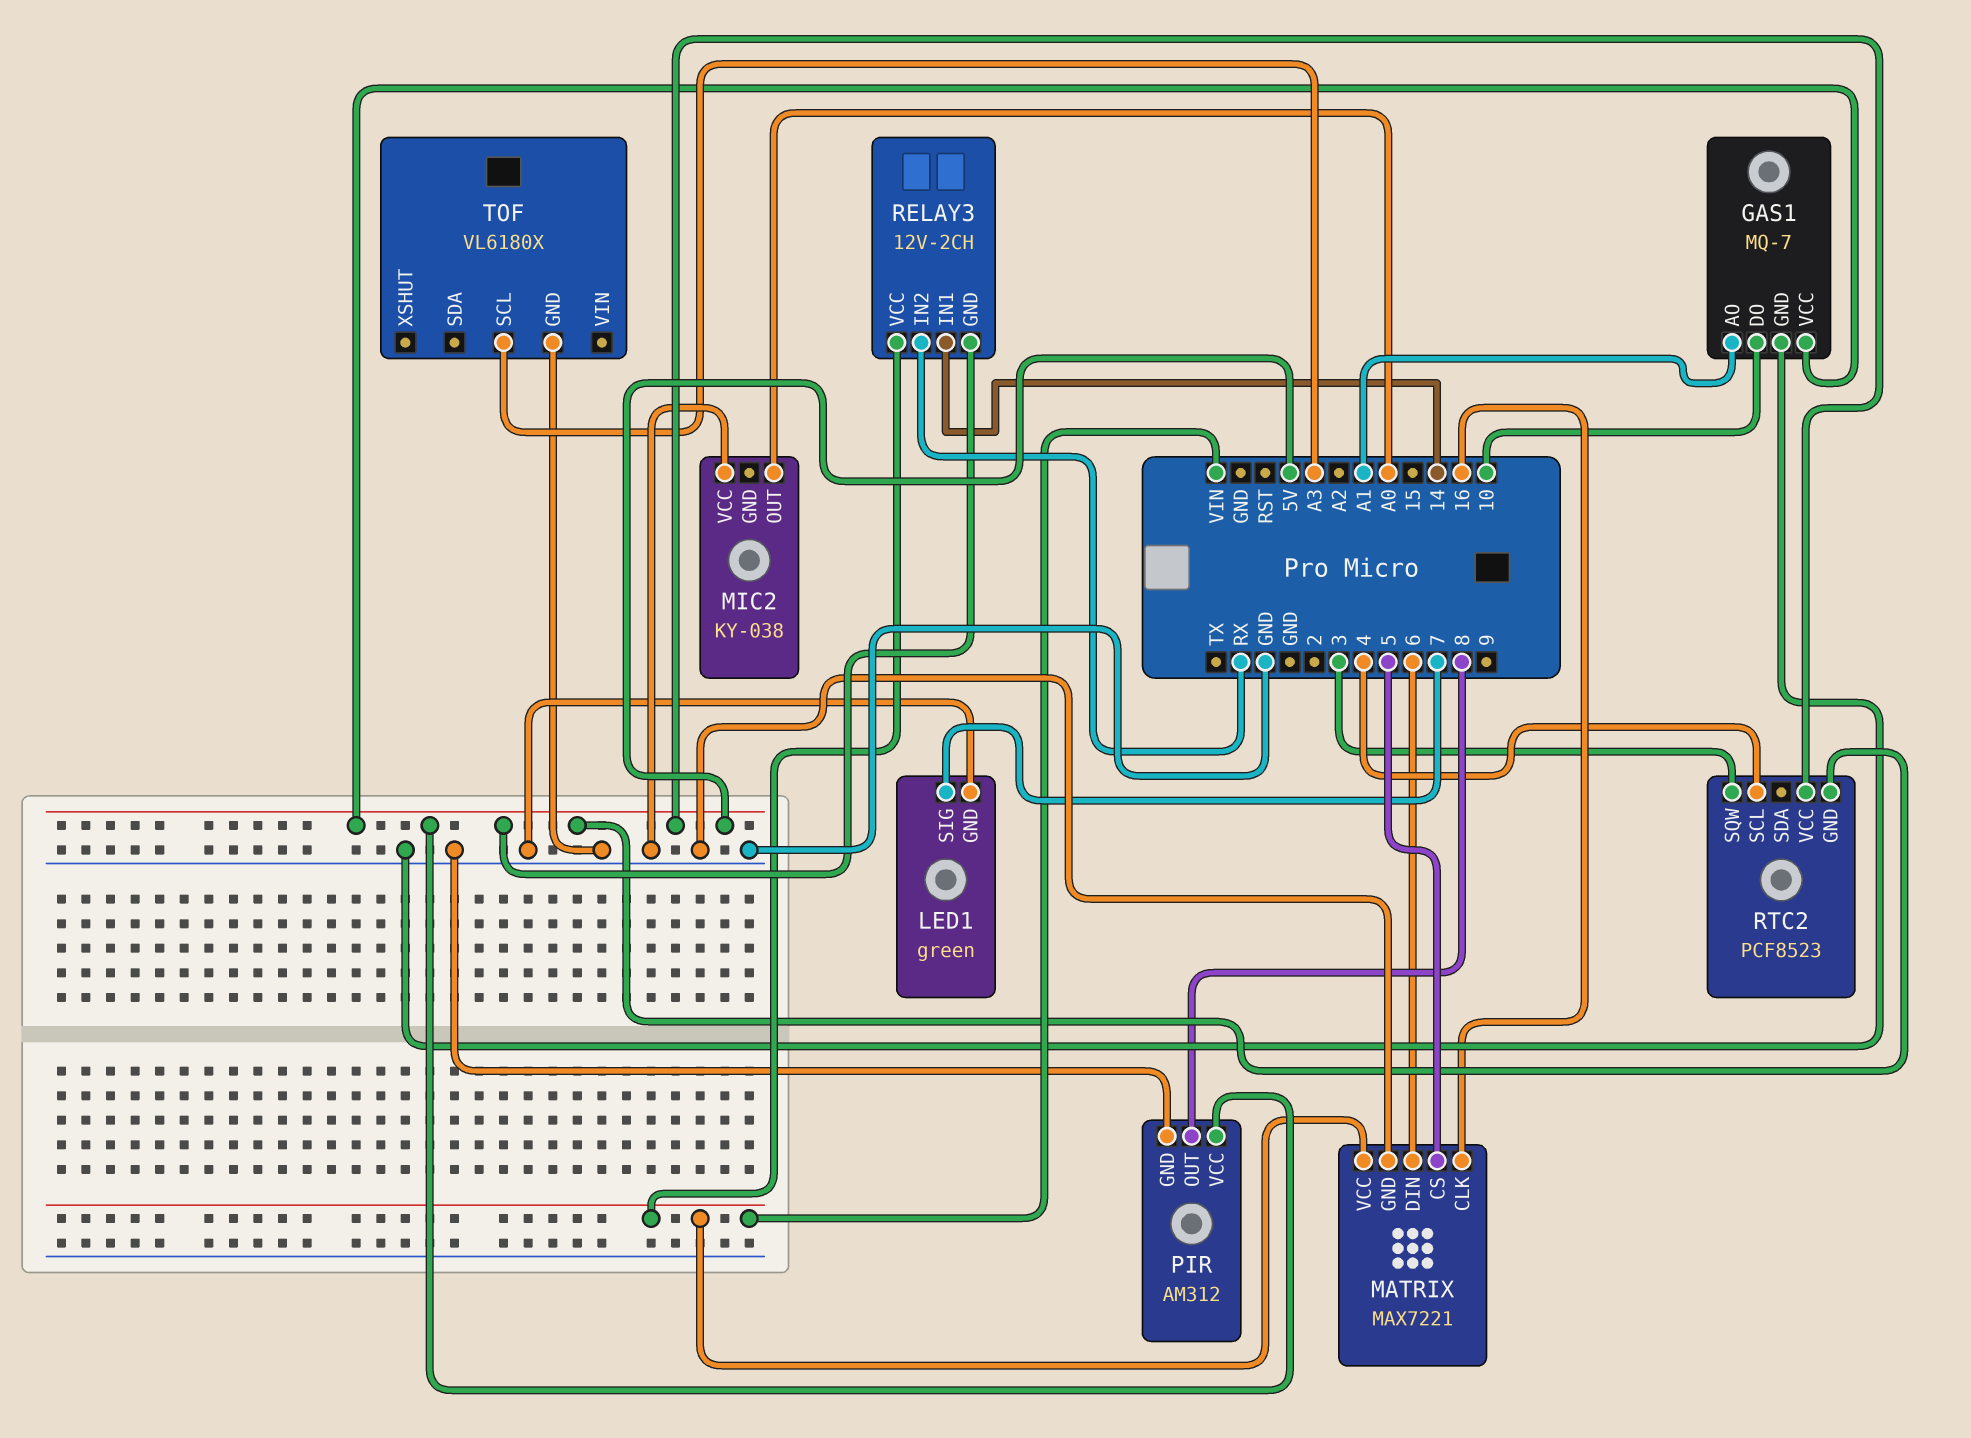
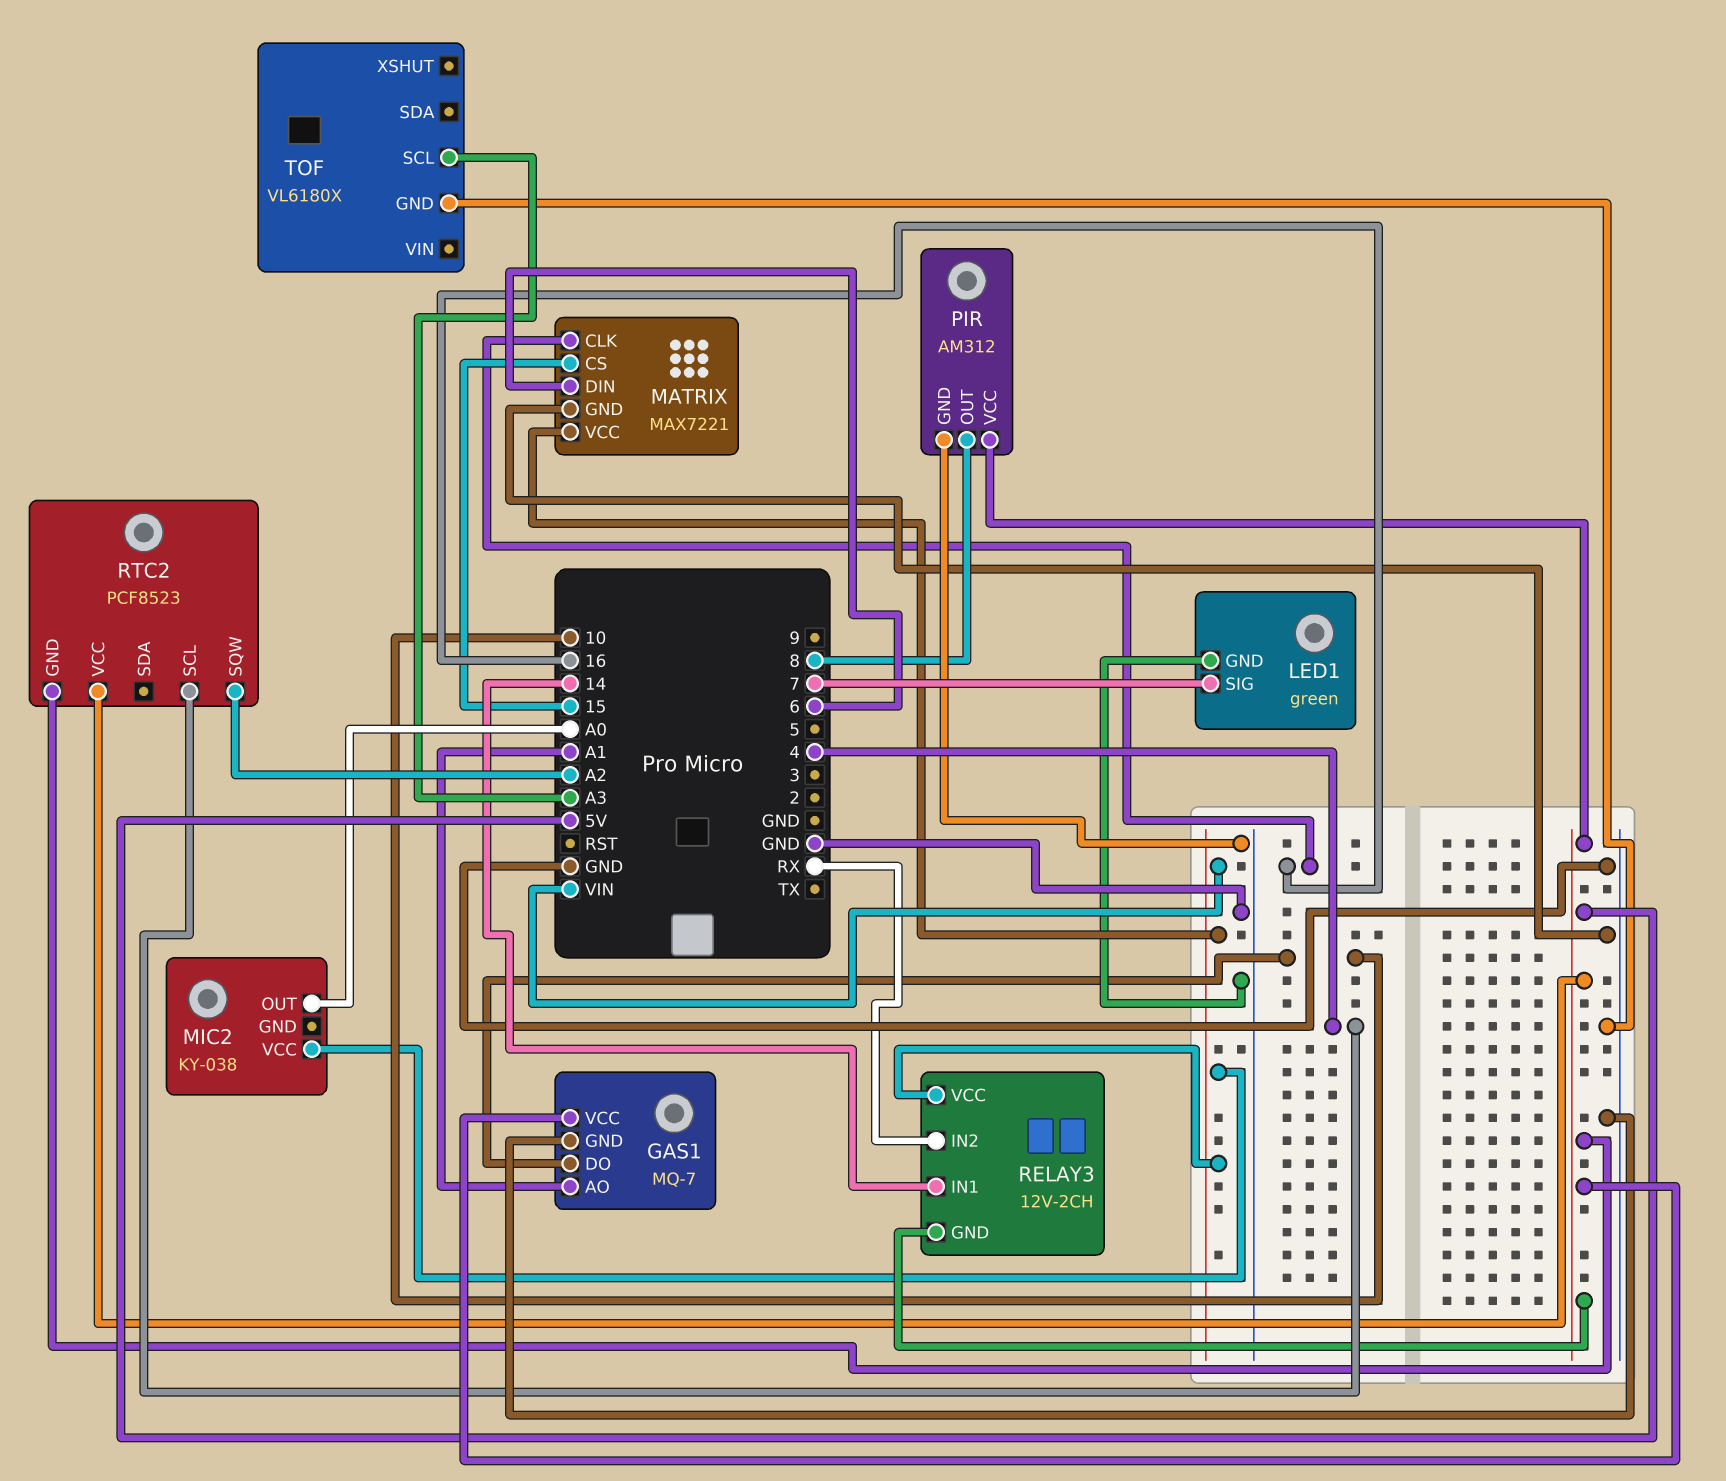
MATRIX pin CS: 5 -> 15
MIC2 pin VCC: GND -> VIN
RTC2 pin SQW: 3 -> A2

